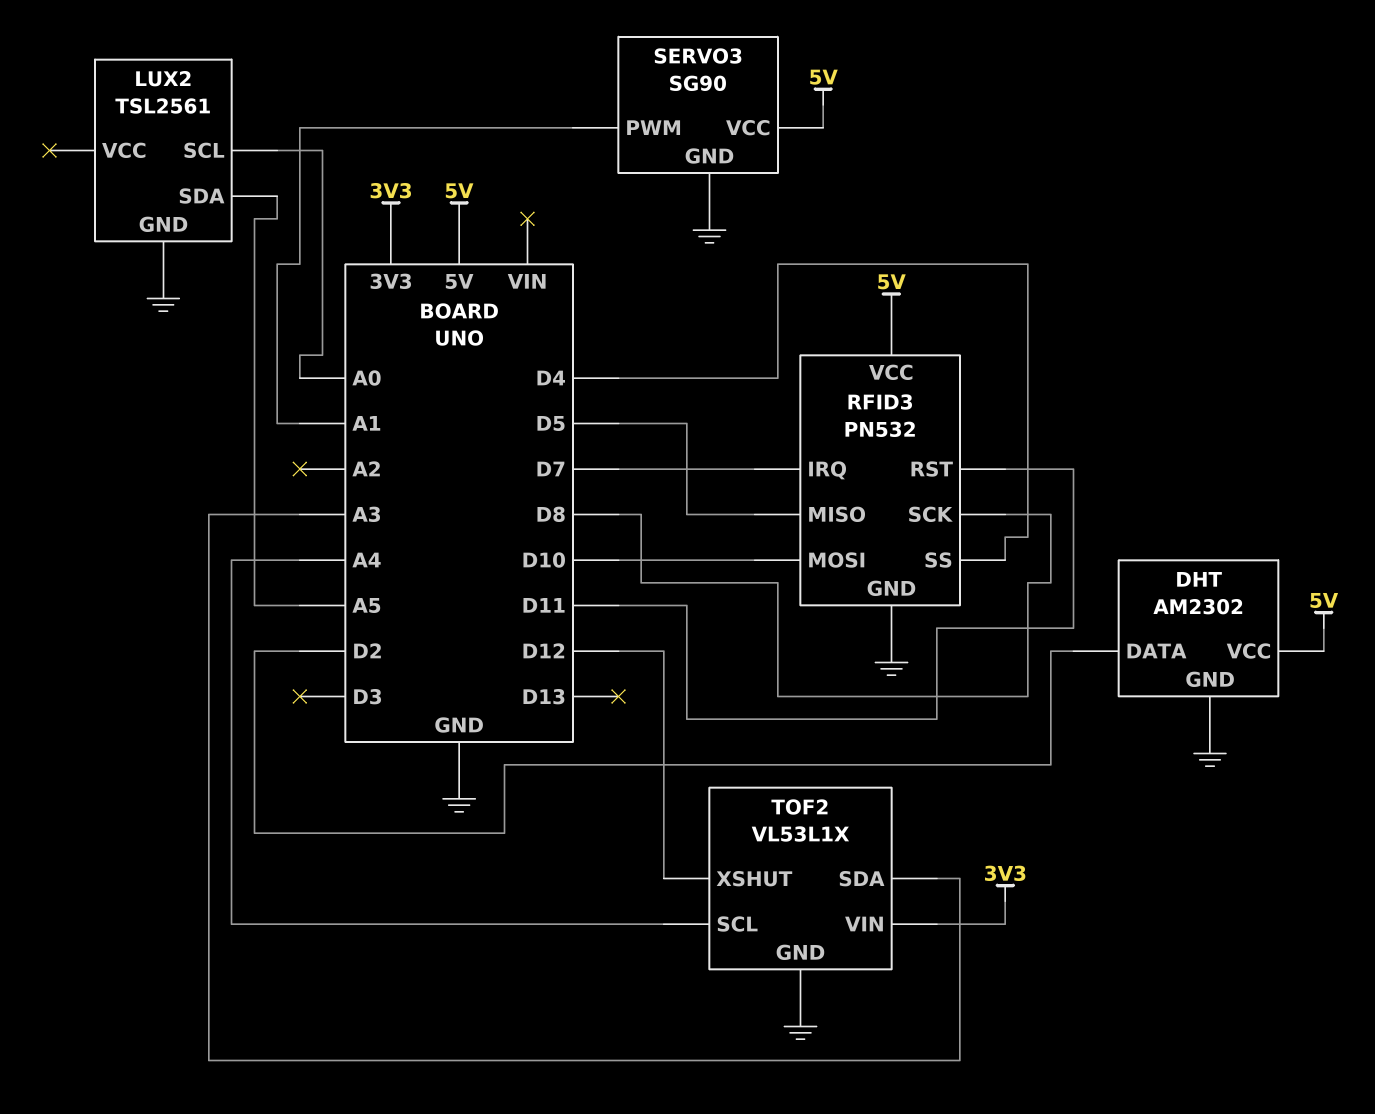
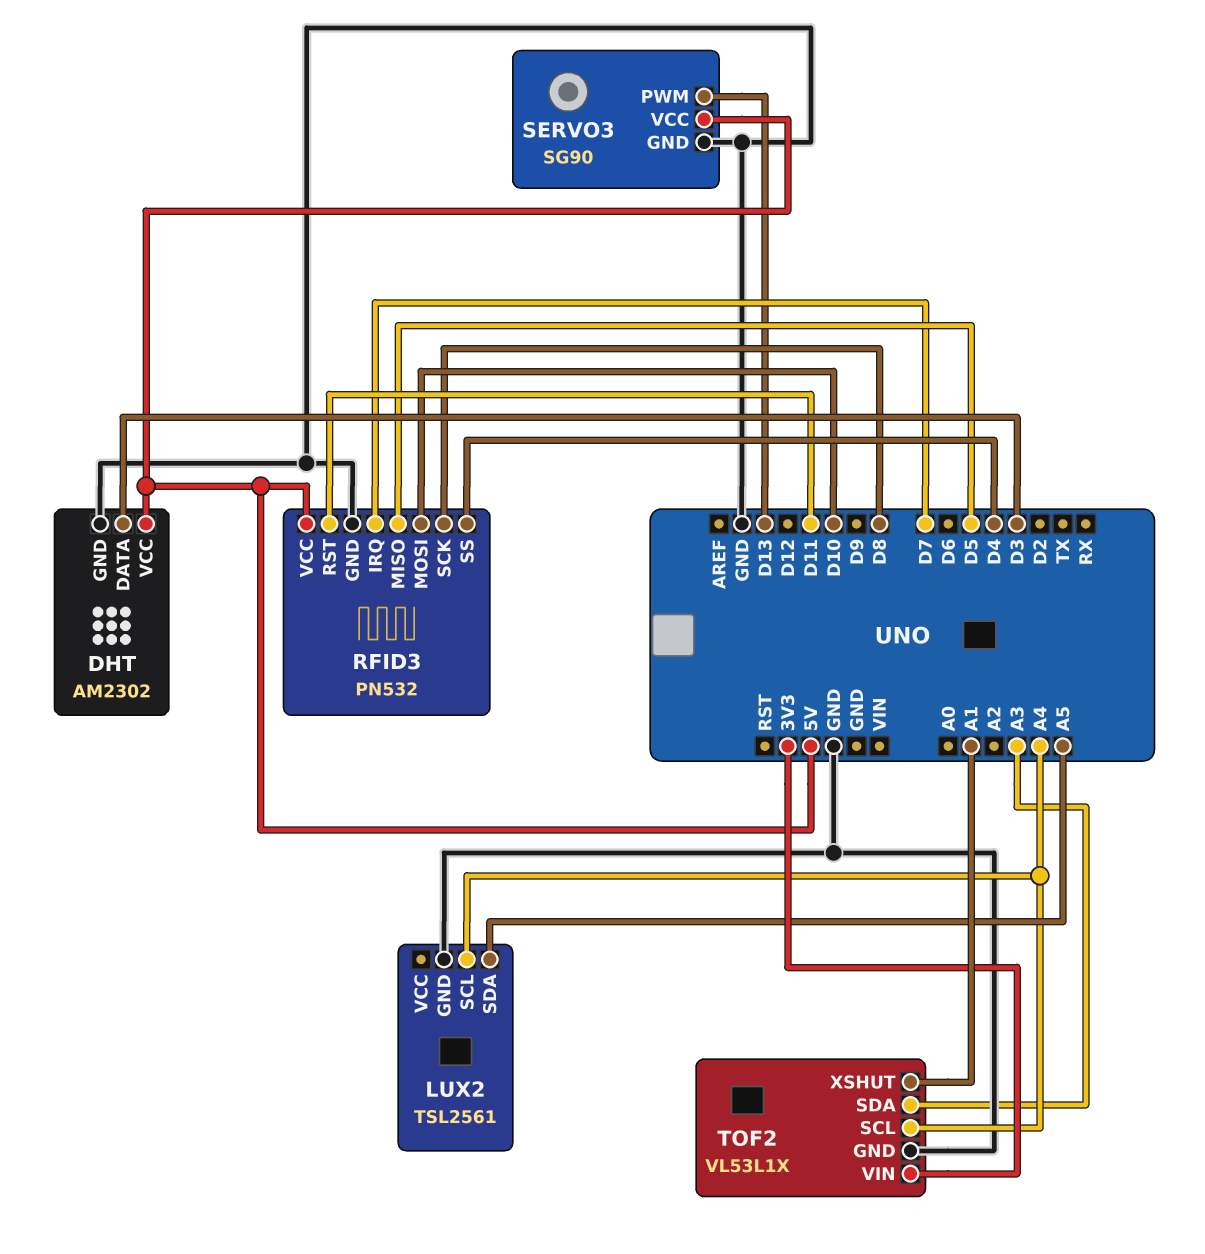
DHT pin DATA: D2 -> D3
LUX2 pin SCL: A0 -> A4
SERVO3 pin PWM: A1 -> D13
TOF2 pin XSHUT: D12 -> A1

